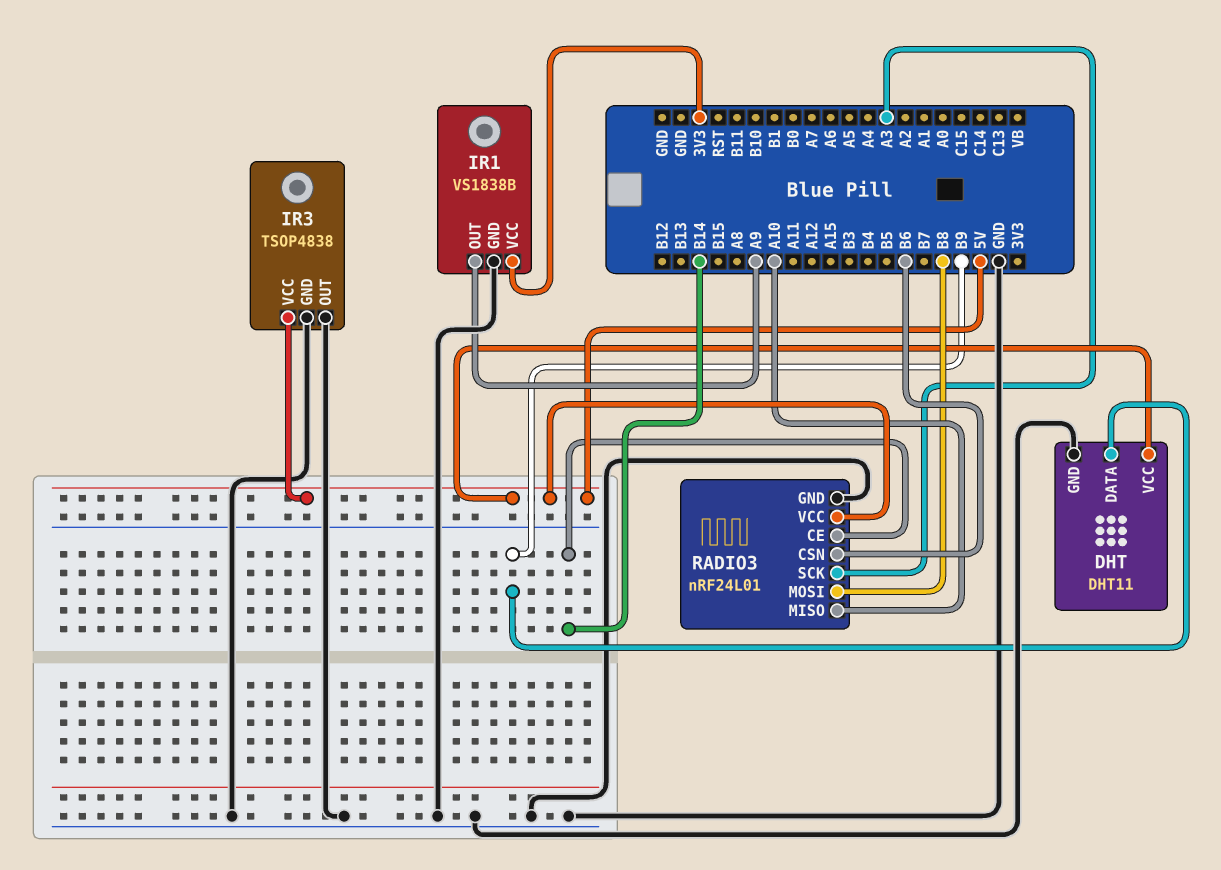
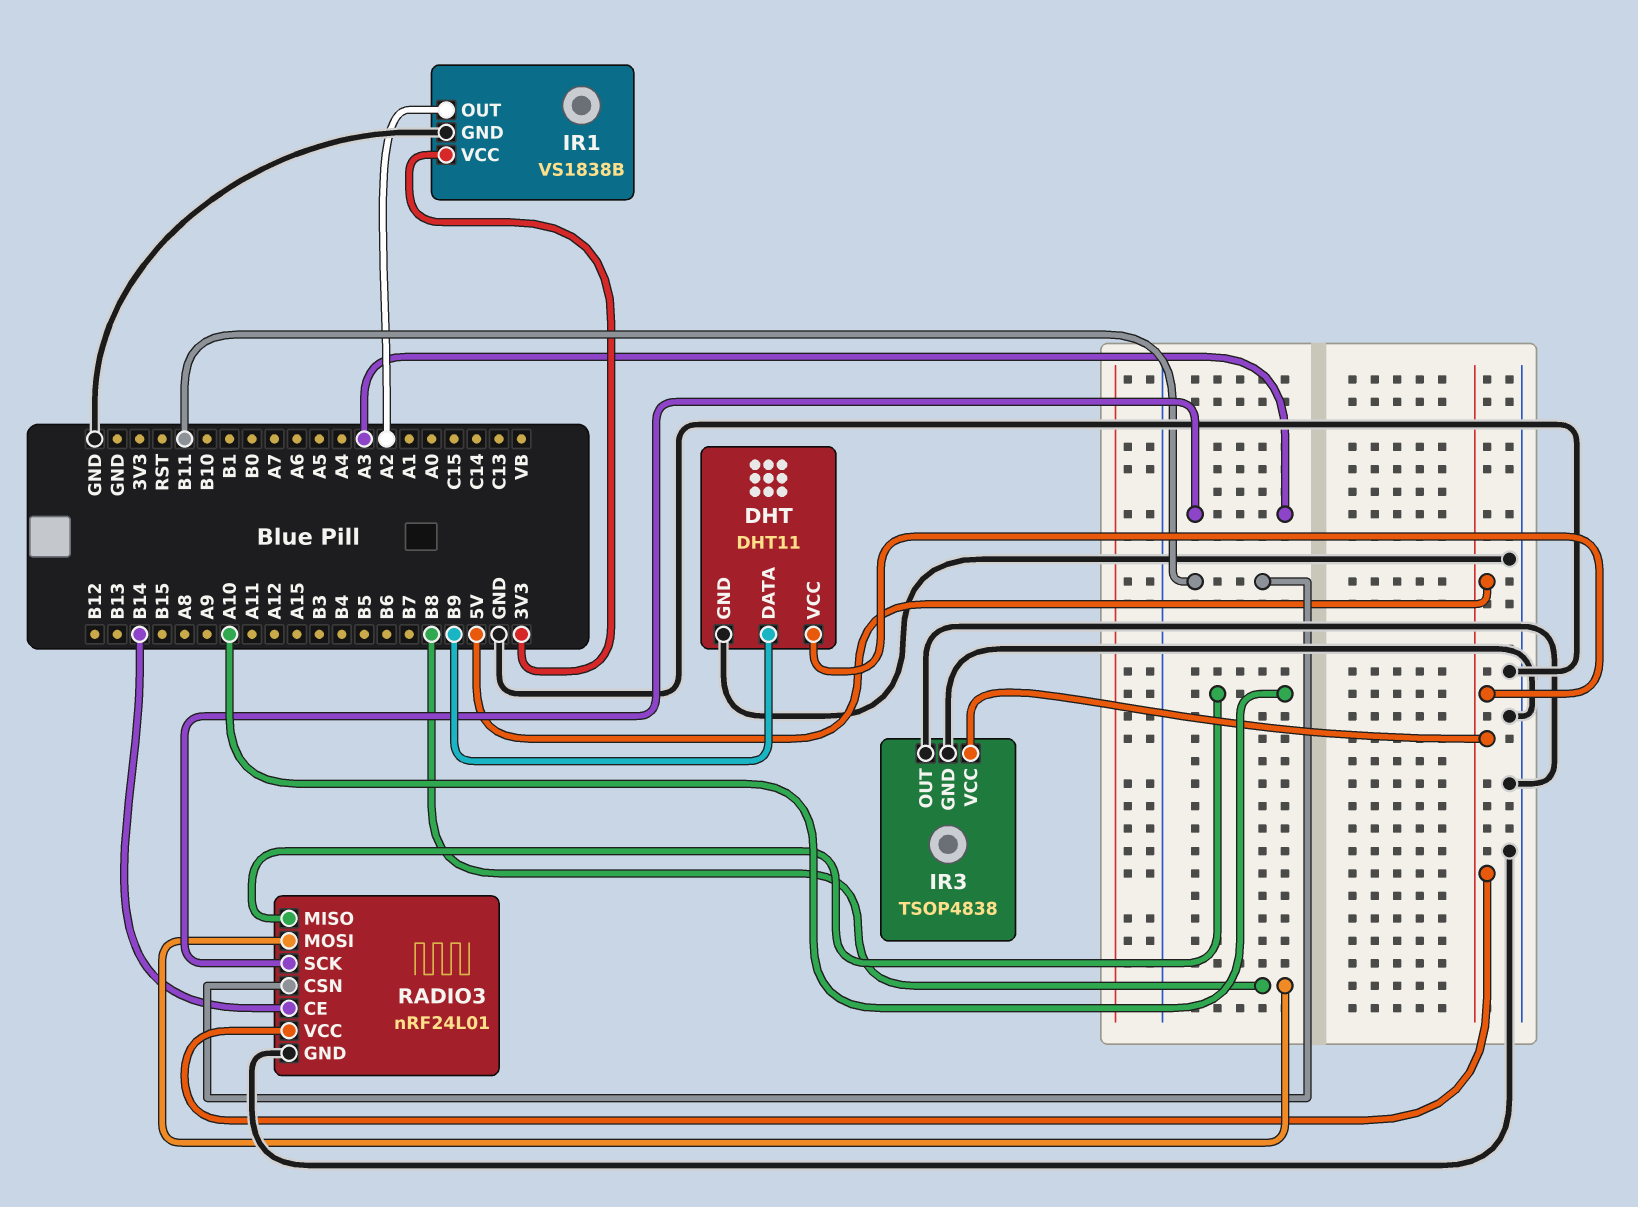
IR1 pin OUT: A9 -> A2
RADIO3 pin CSN: B6 -> B11

